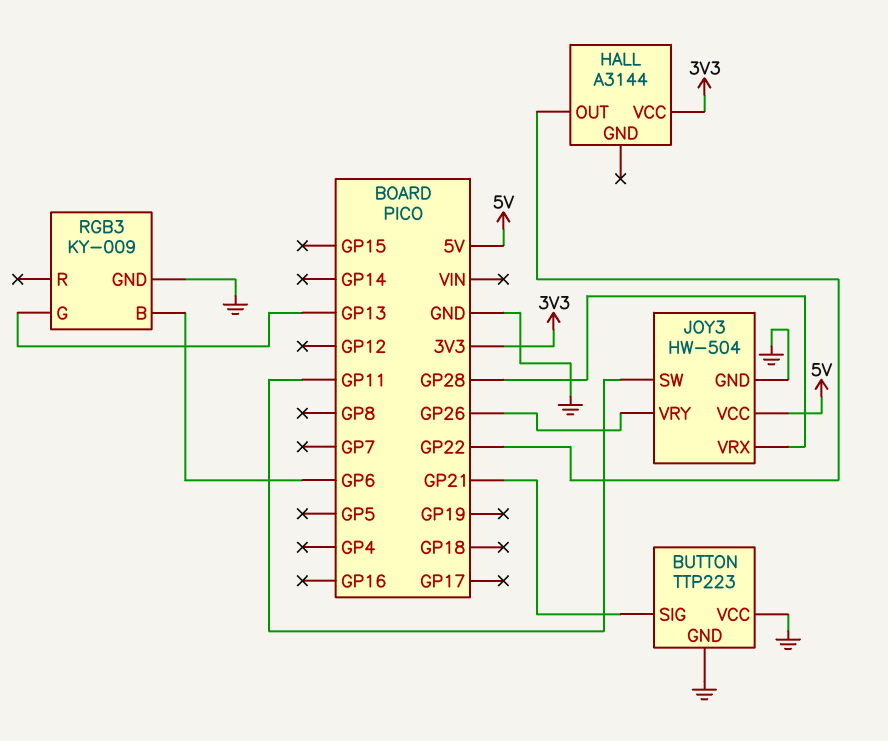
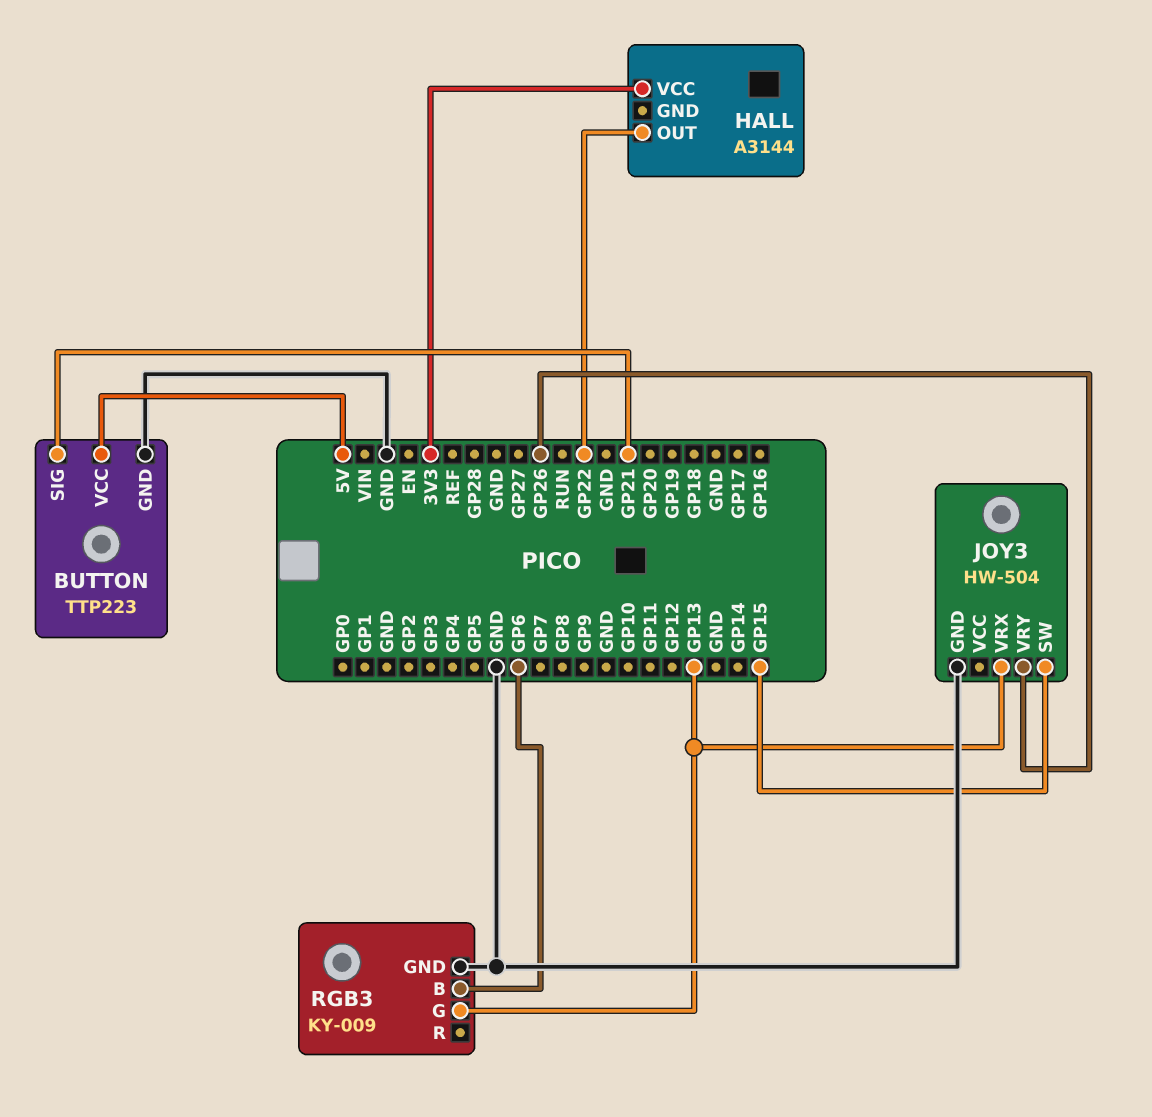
BUTTON pin VCC: GND -> 5V
JOY3 pin SW: GP11 -> GP15
JOY3 pin VCC: 5V -> none
JOY3 pin VRX: GP28 -> GP13

